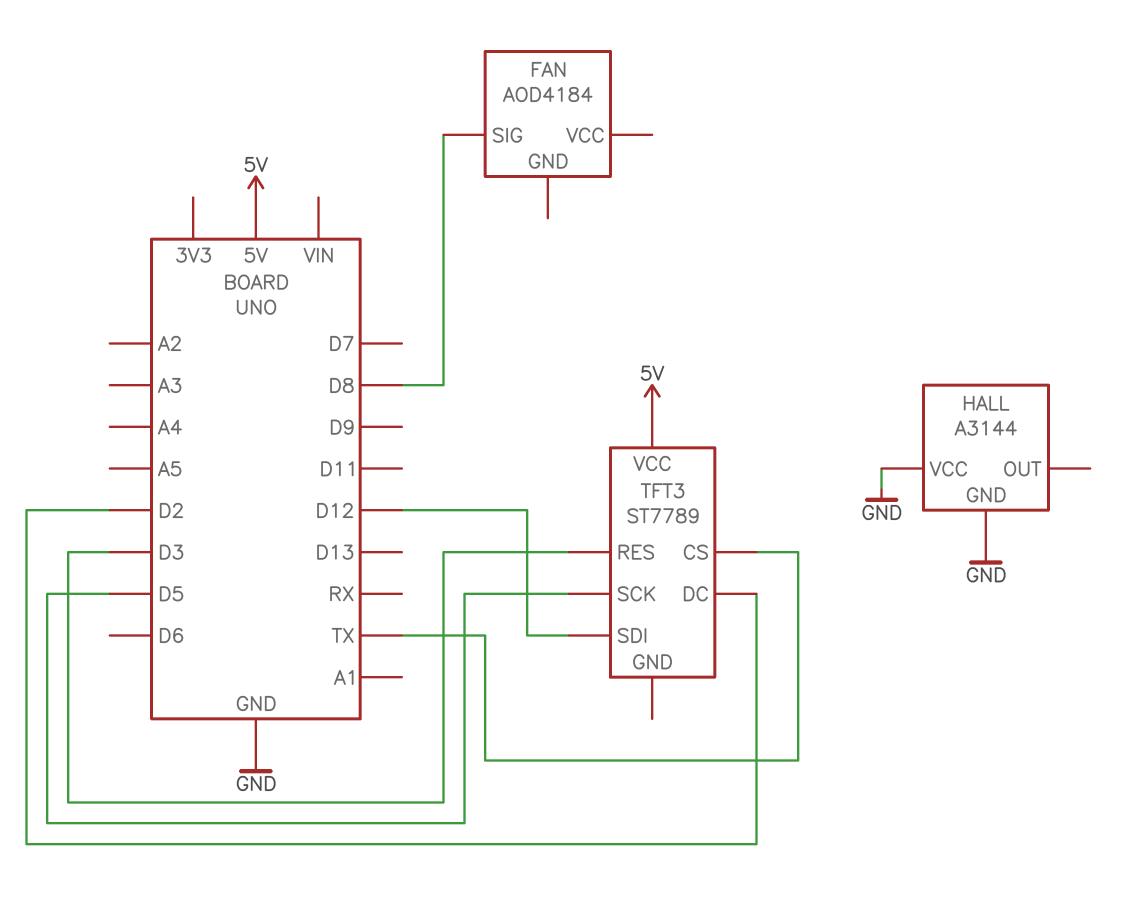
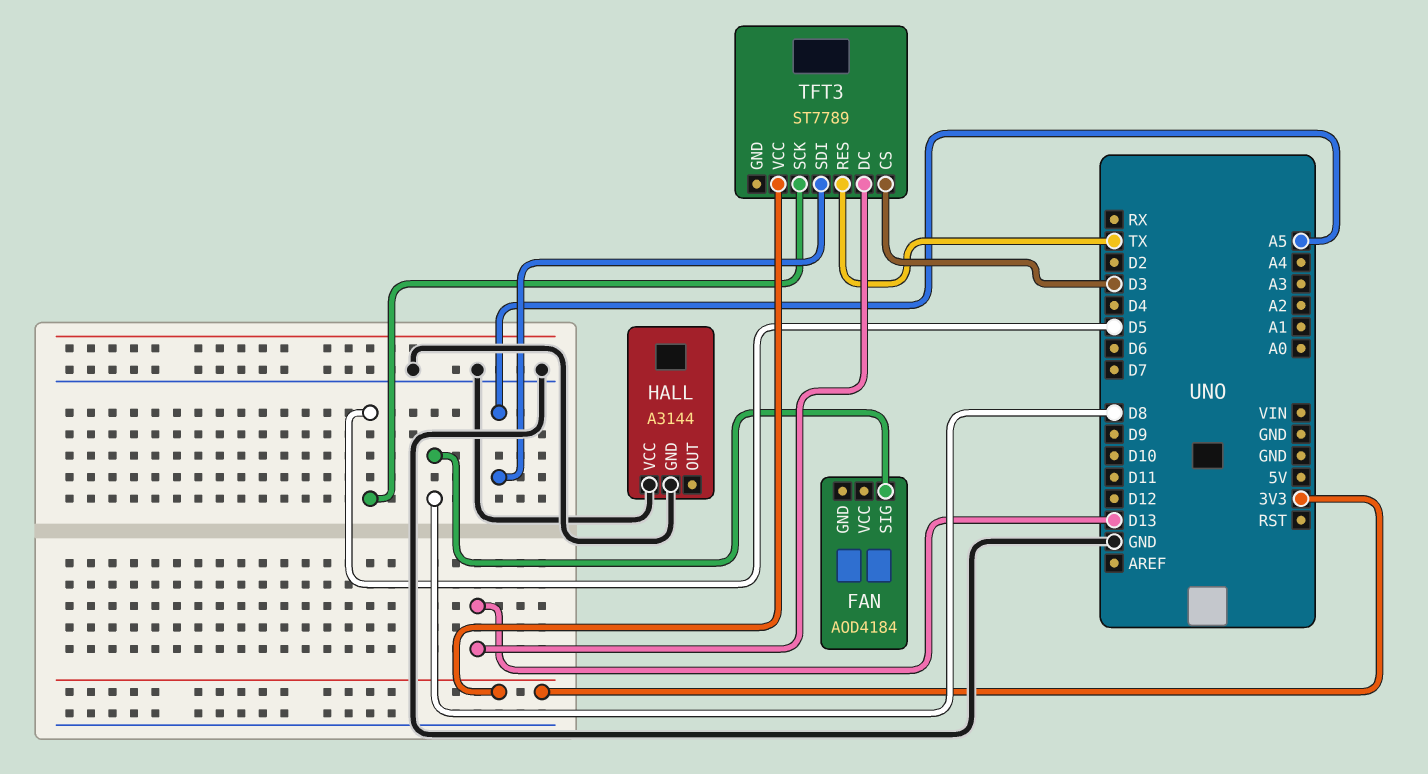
TFT3 pin CS: TX -> D3
TFT3 pin DC: D2 -> D13
TFT3 pin RES: D3 -> TX
TFT3 pin SDI: D12 -> A5
TFT3 pin VCC: 5V -> 3V3

